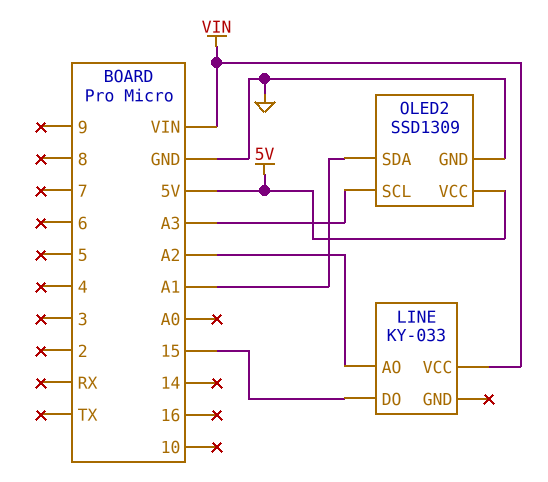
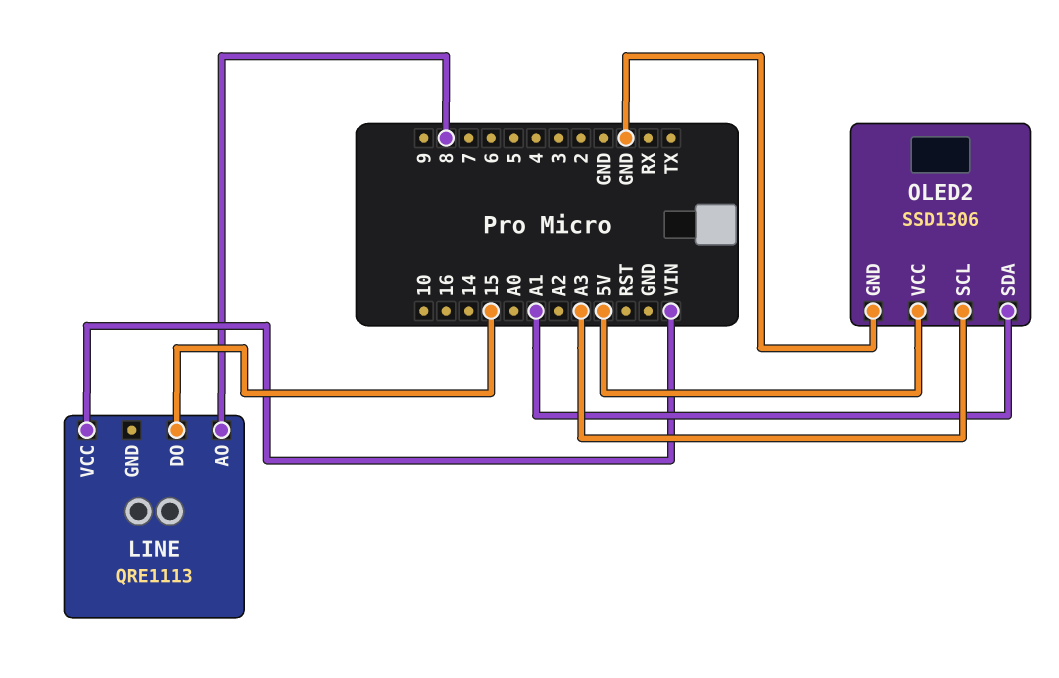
LINE: KY-033 -> QRE1113
LINE pin AO: A2 -> 8
OLED2: SSD1309 -> SSD1306

